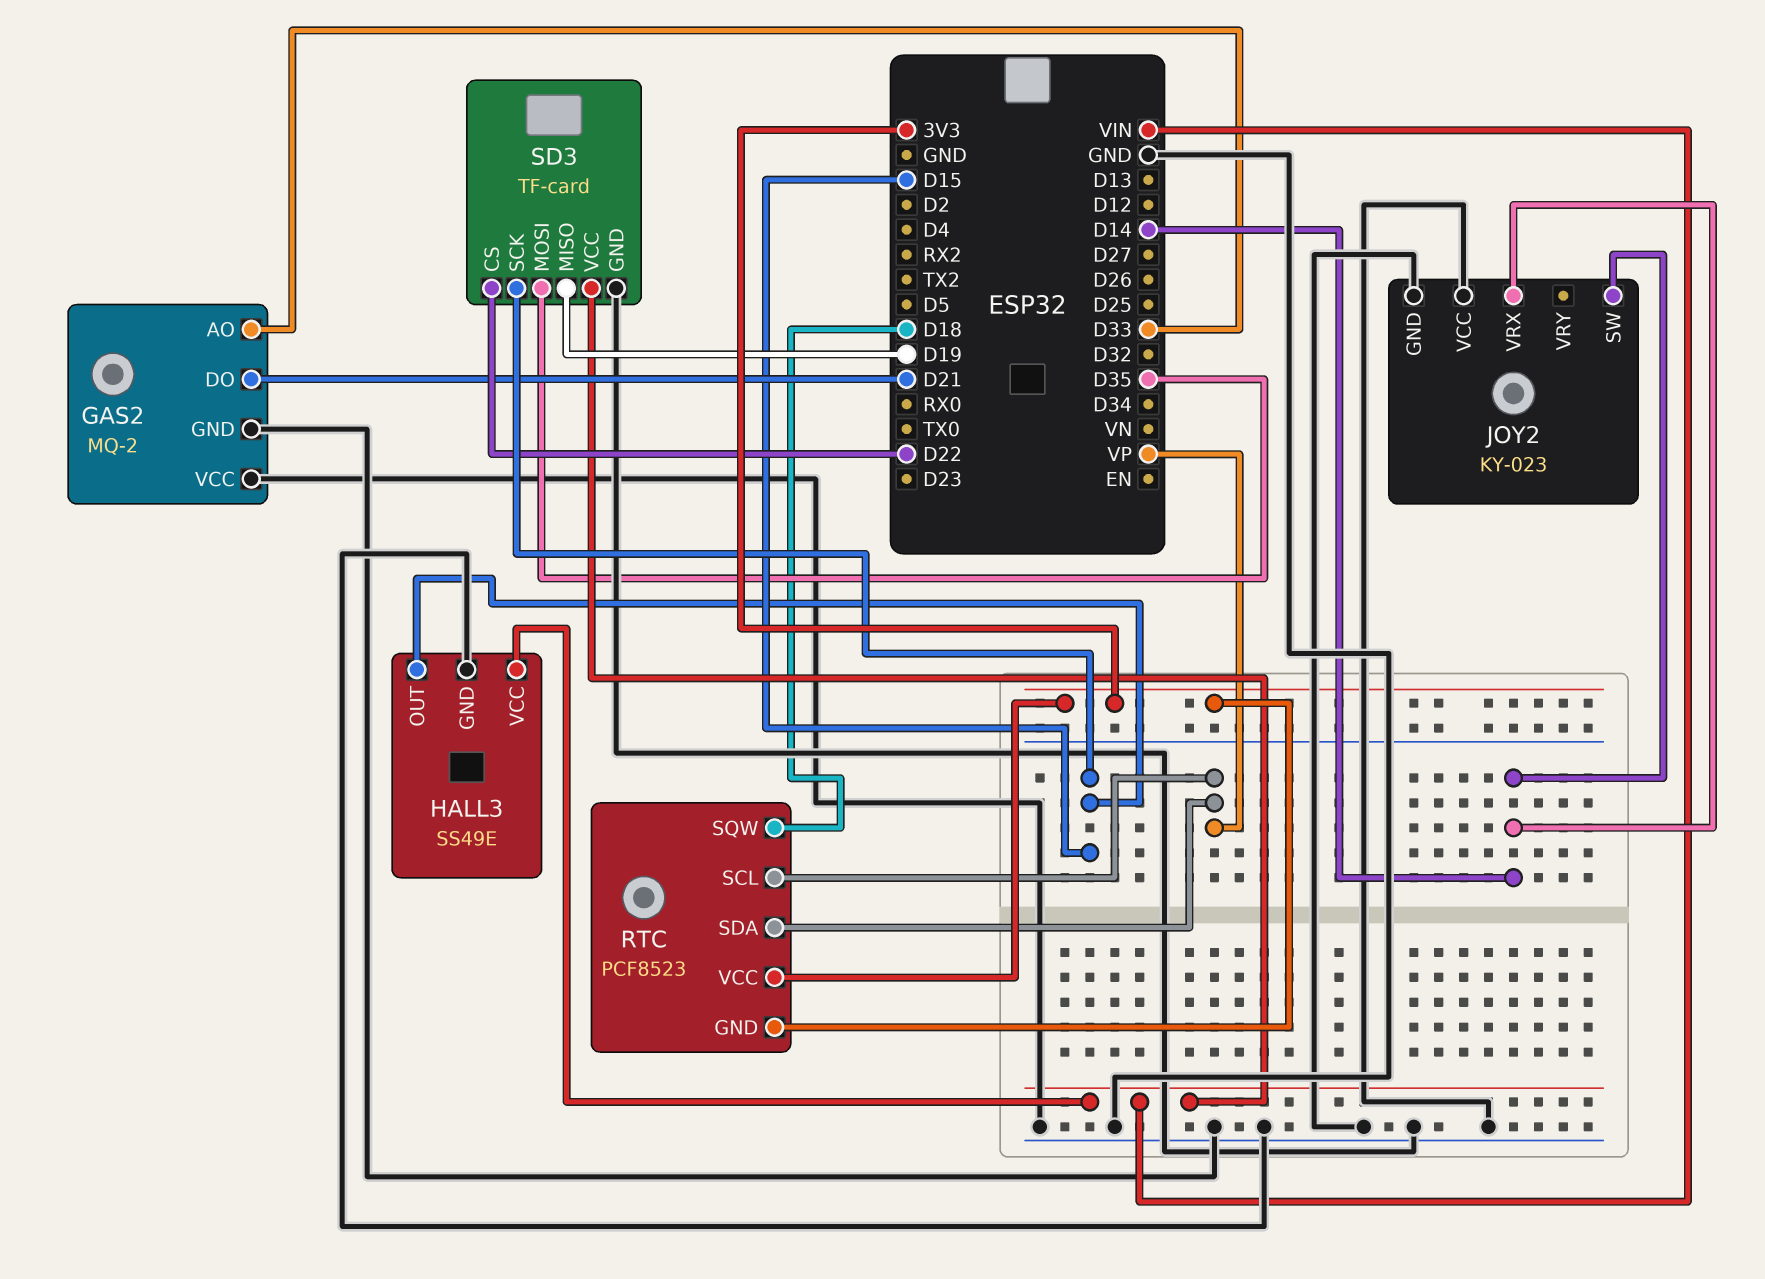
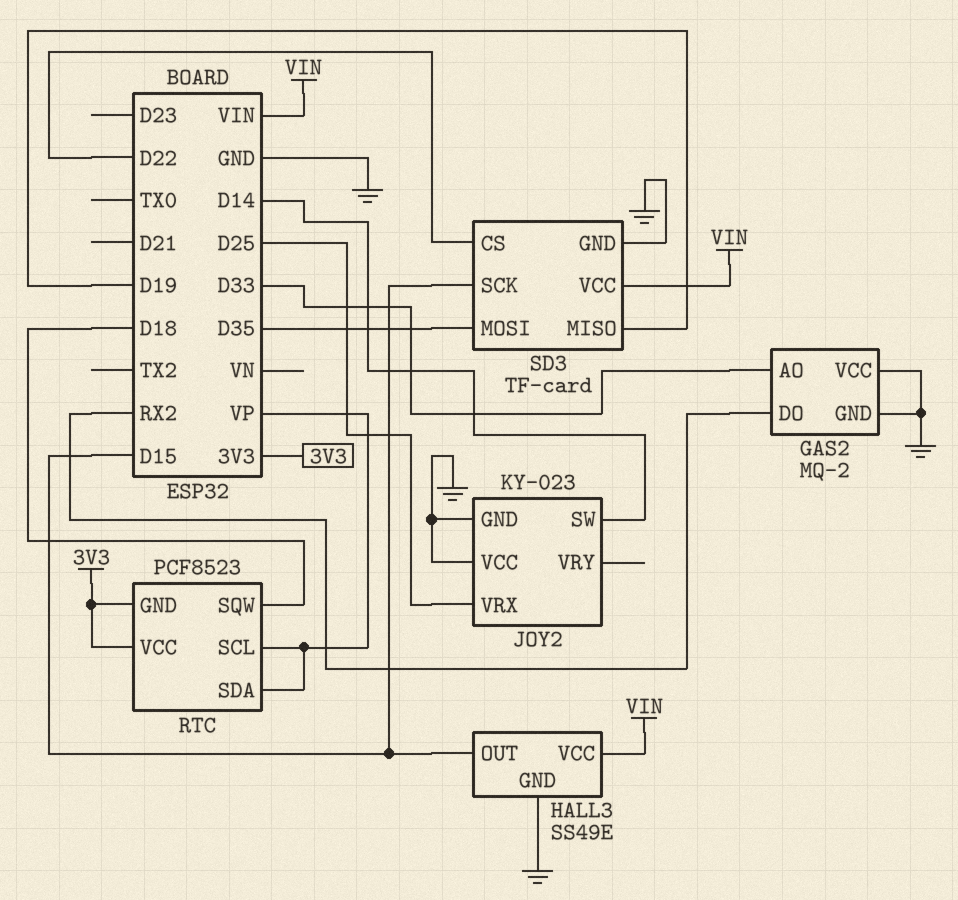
GAS2 pin DO: D21 -> RX2
JOY2 pin VRX: D14 -> D25

